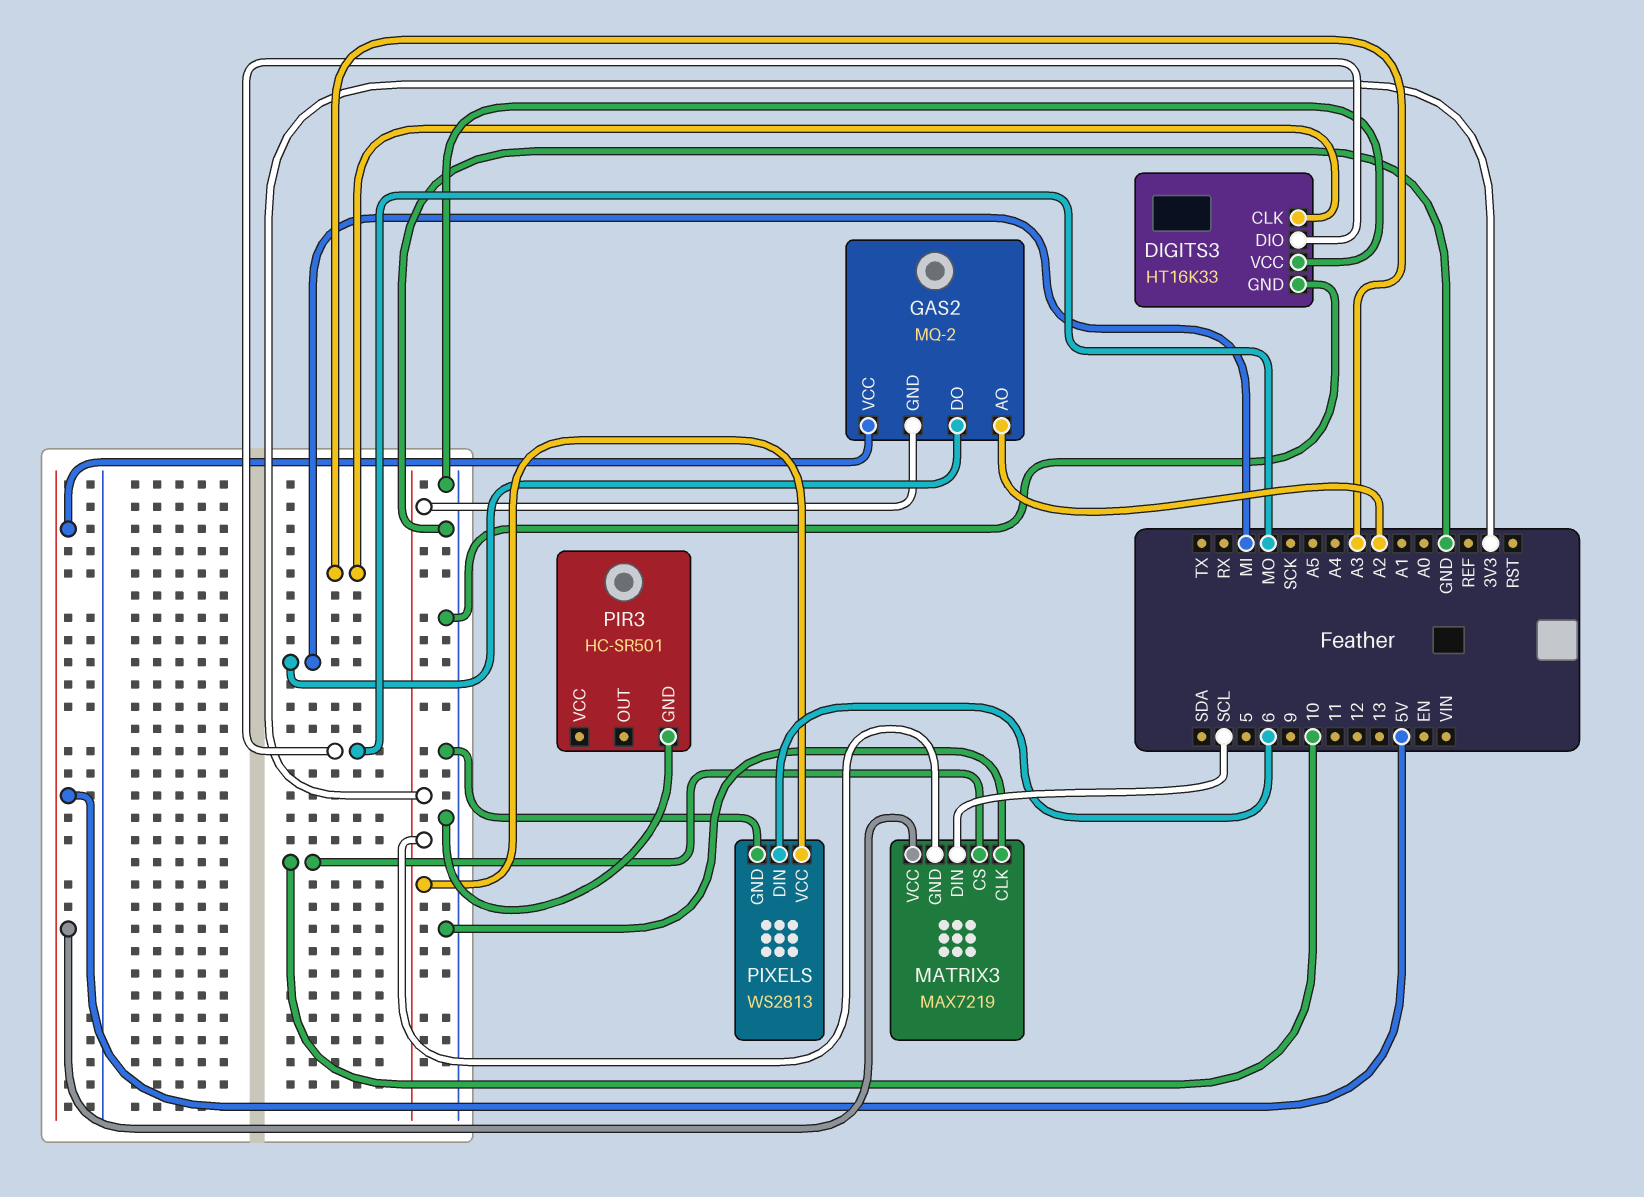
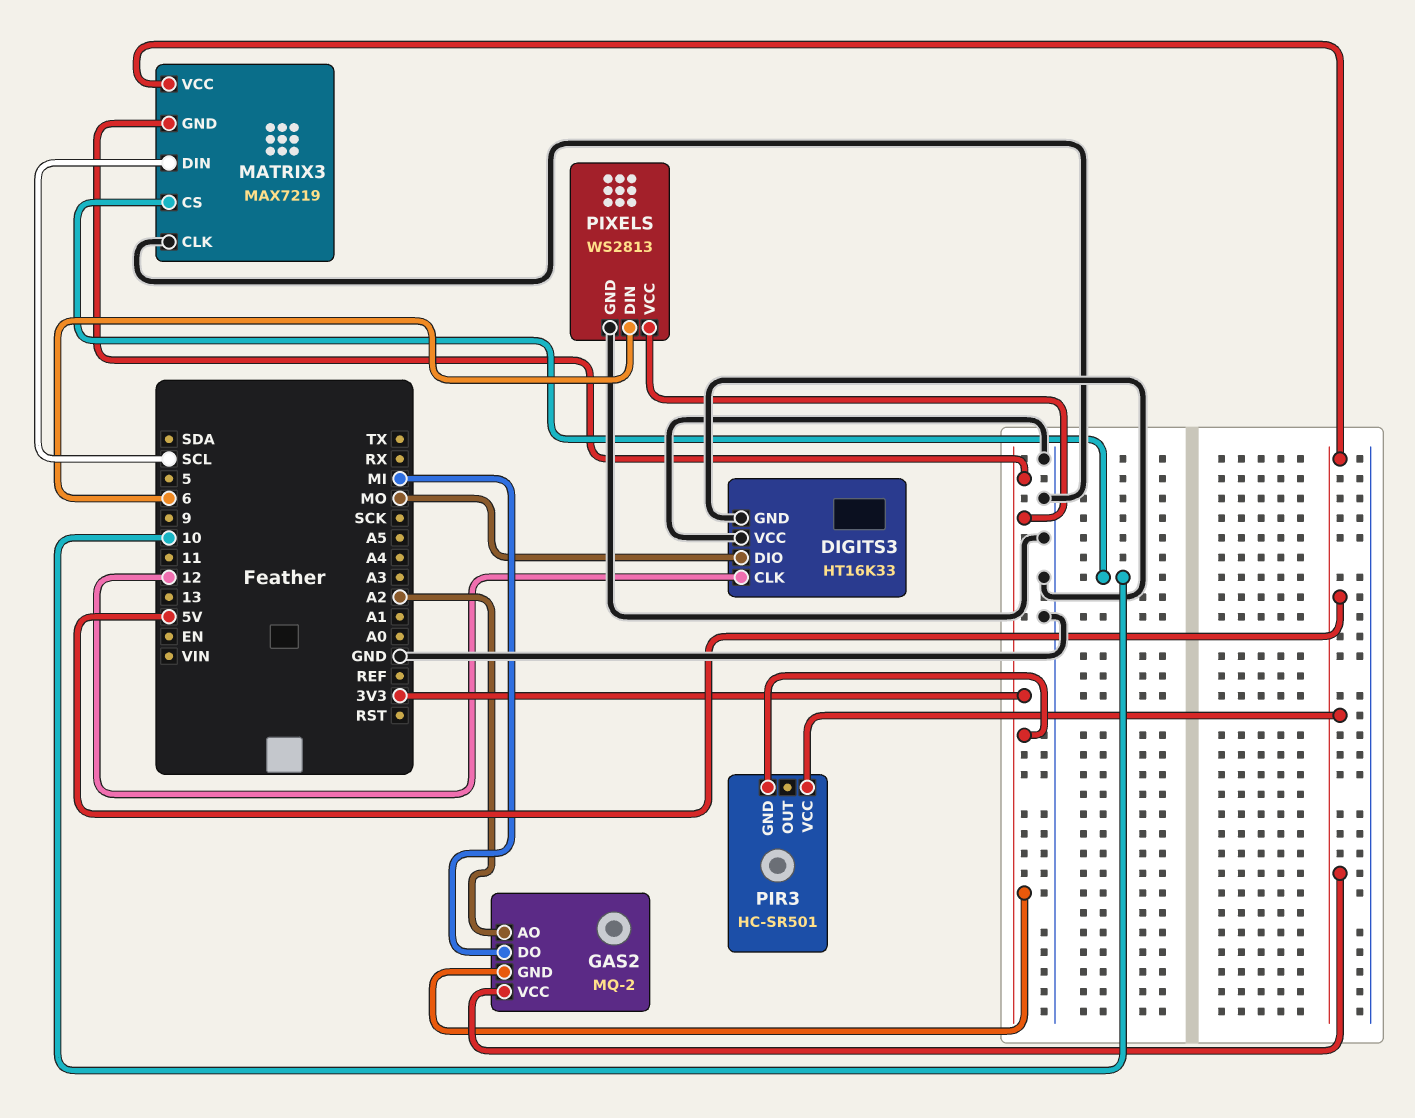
DIGITS3 pin CLK: A3 -> 12
PIR3 pin GND: GND -> 3V3
PIR3 pin VCC: none -> 5V

